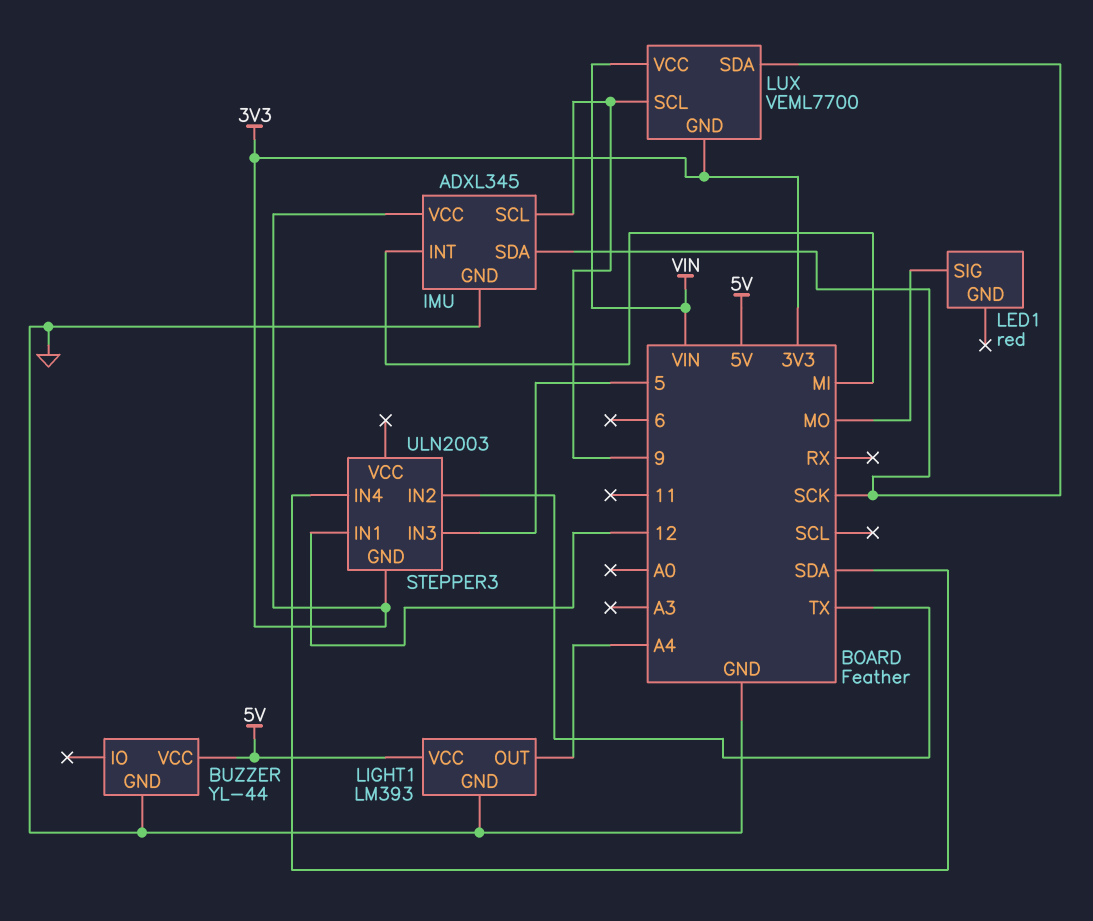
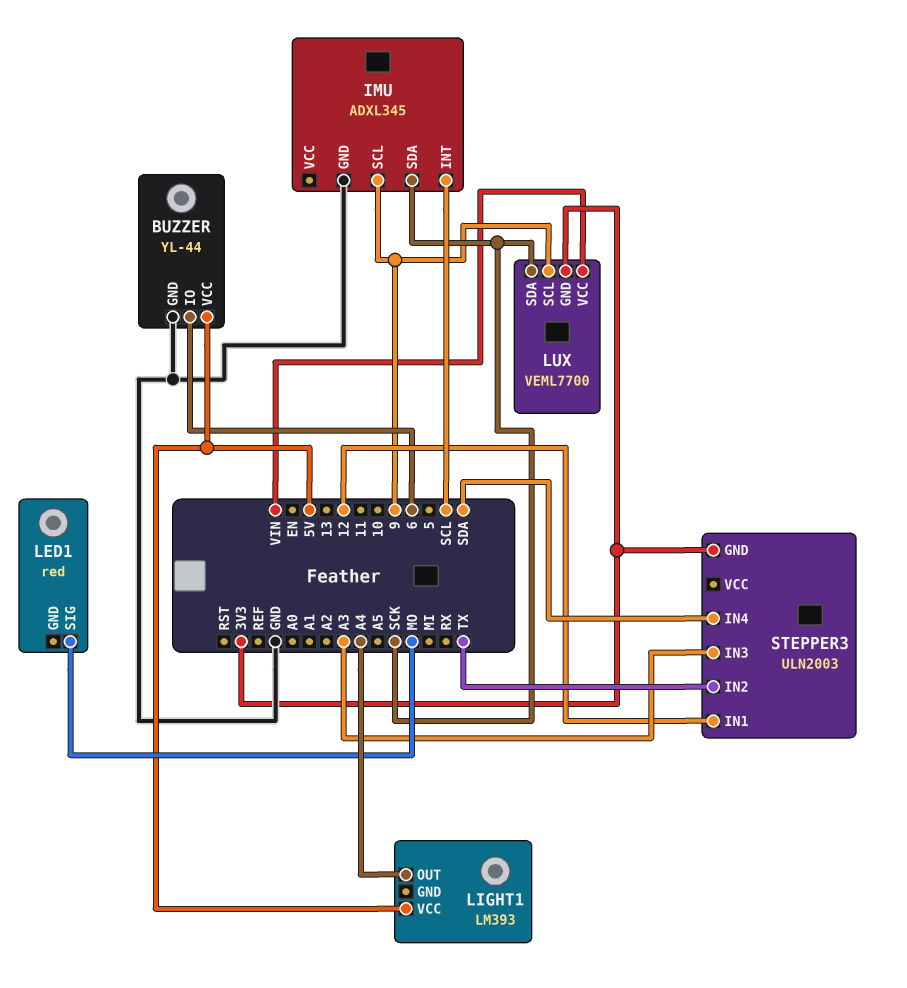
BUZZER pin IO: none -> 6
IMU pin INT: MI -> SCL
IMU pin VCC: 3V3 -> none
LIGHT1 pin GND: GND -> none
STEPPER3 pin IN3: 5 -> A3

